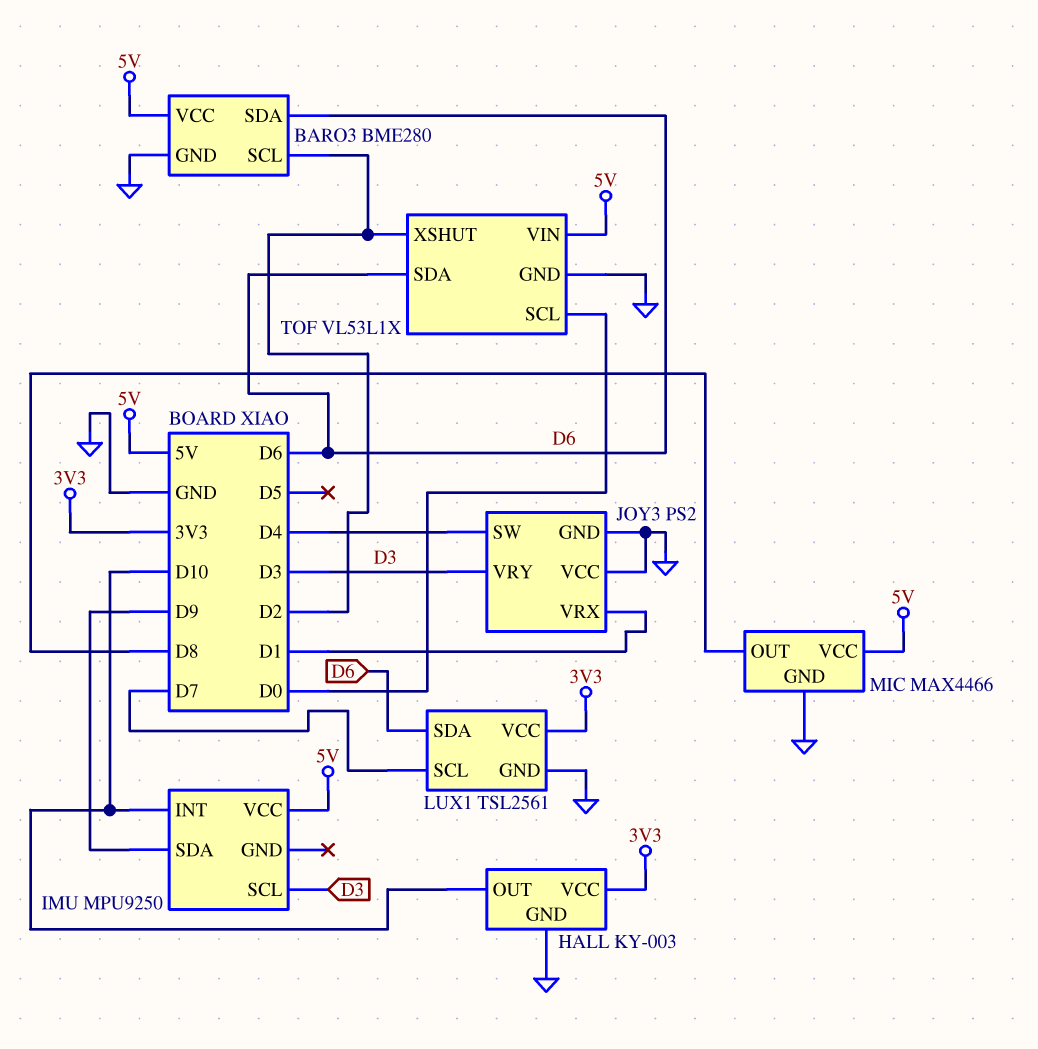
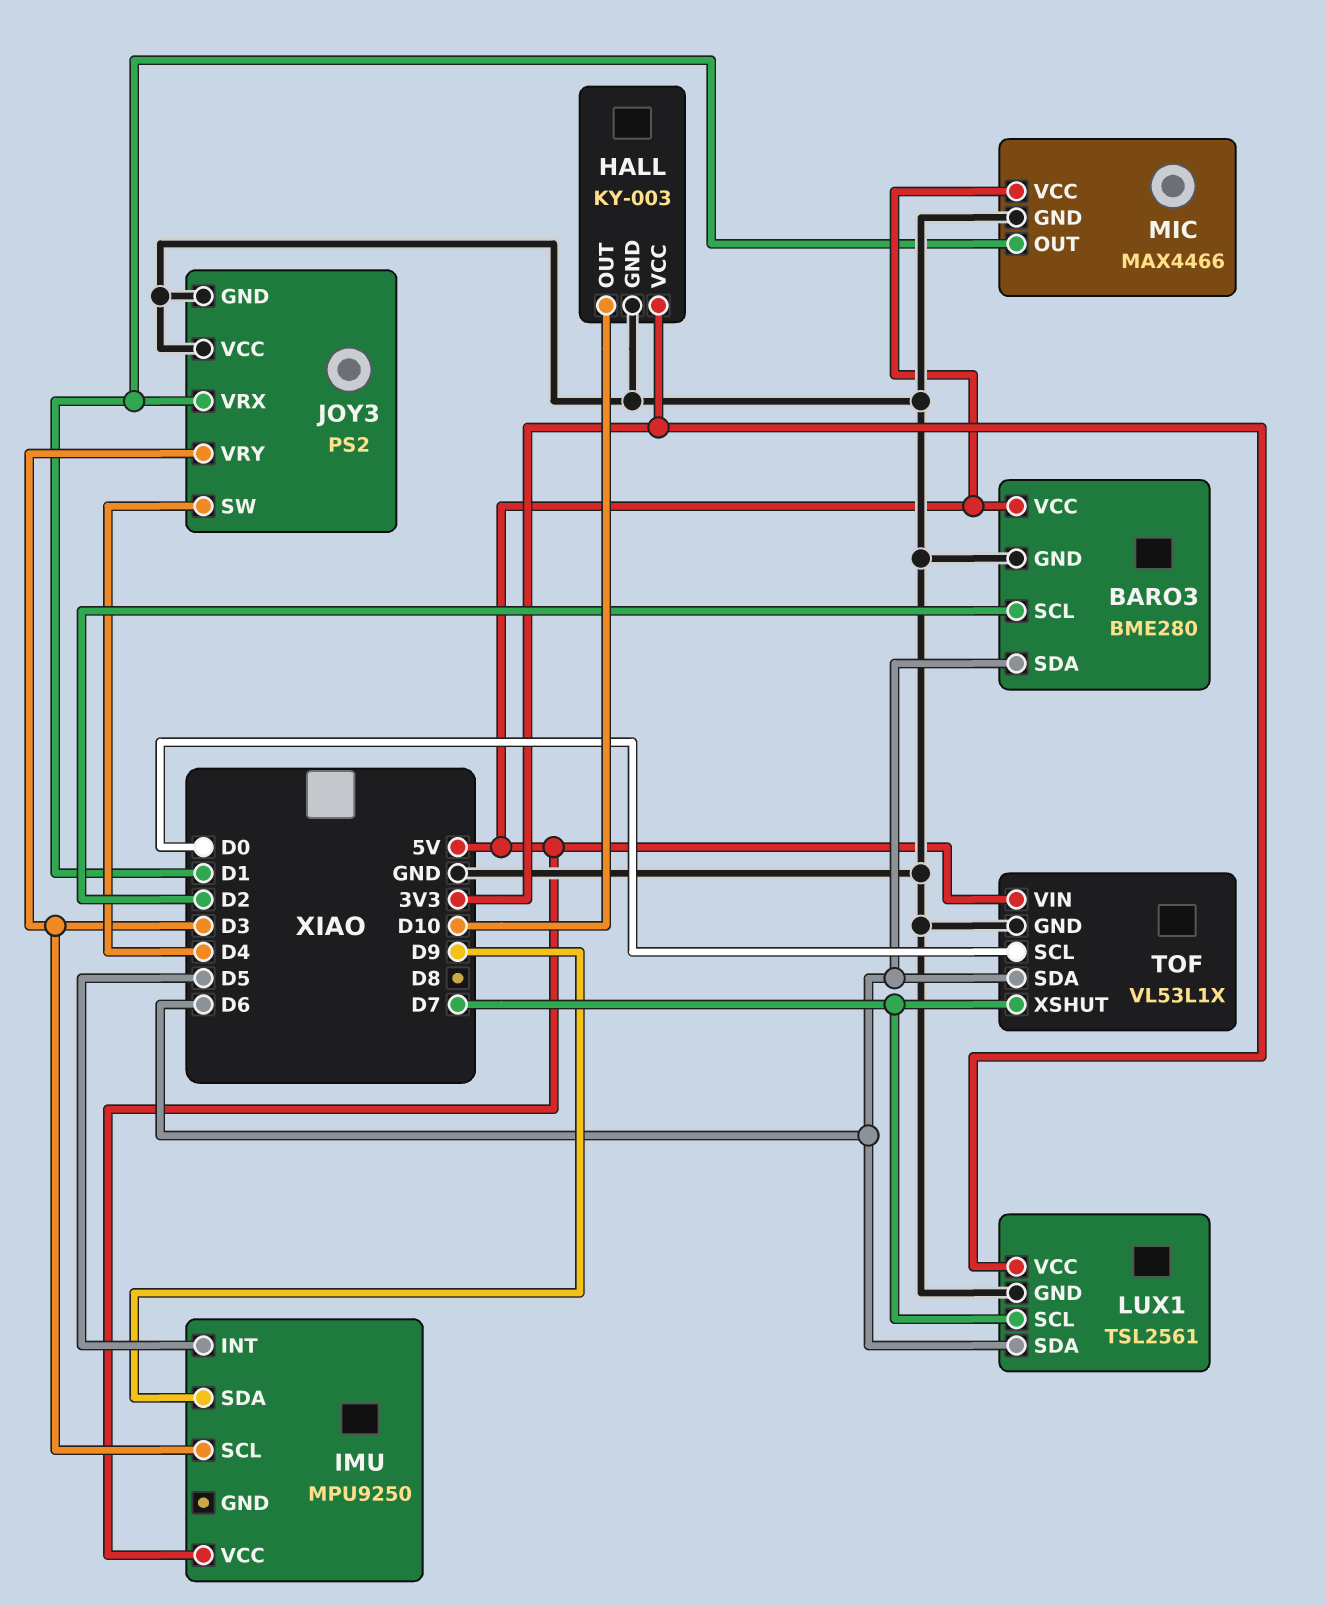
IMU pin INT: D10 -> D5
MIC pin OUT: D8 -> D1
TOF pin XSHUT: D2 -> D7

